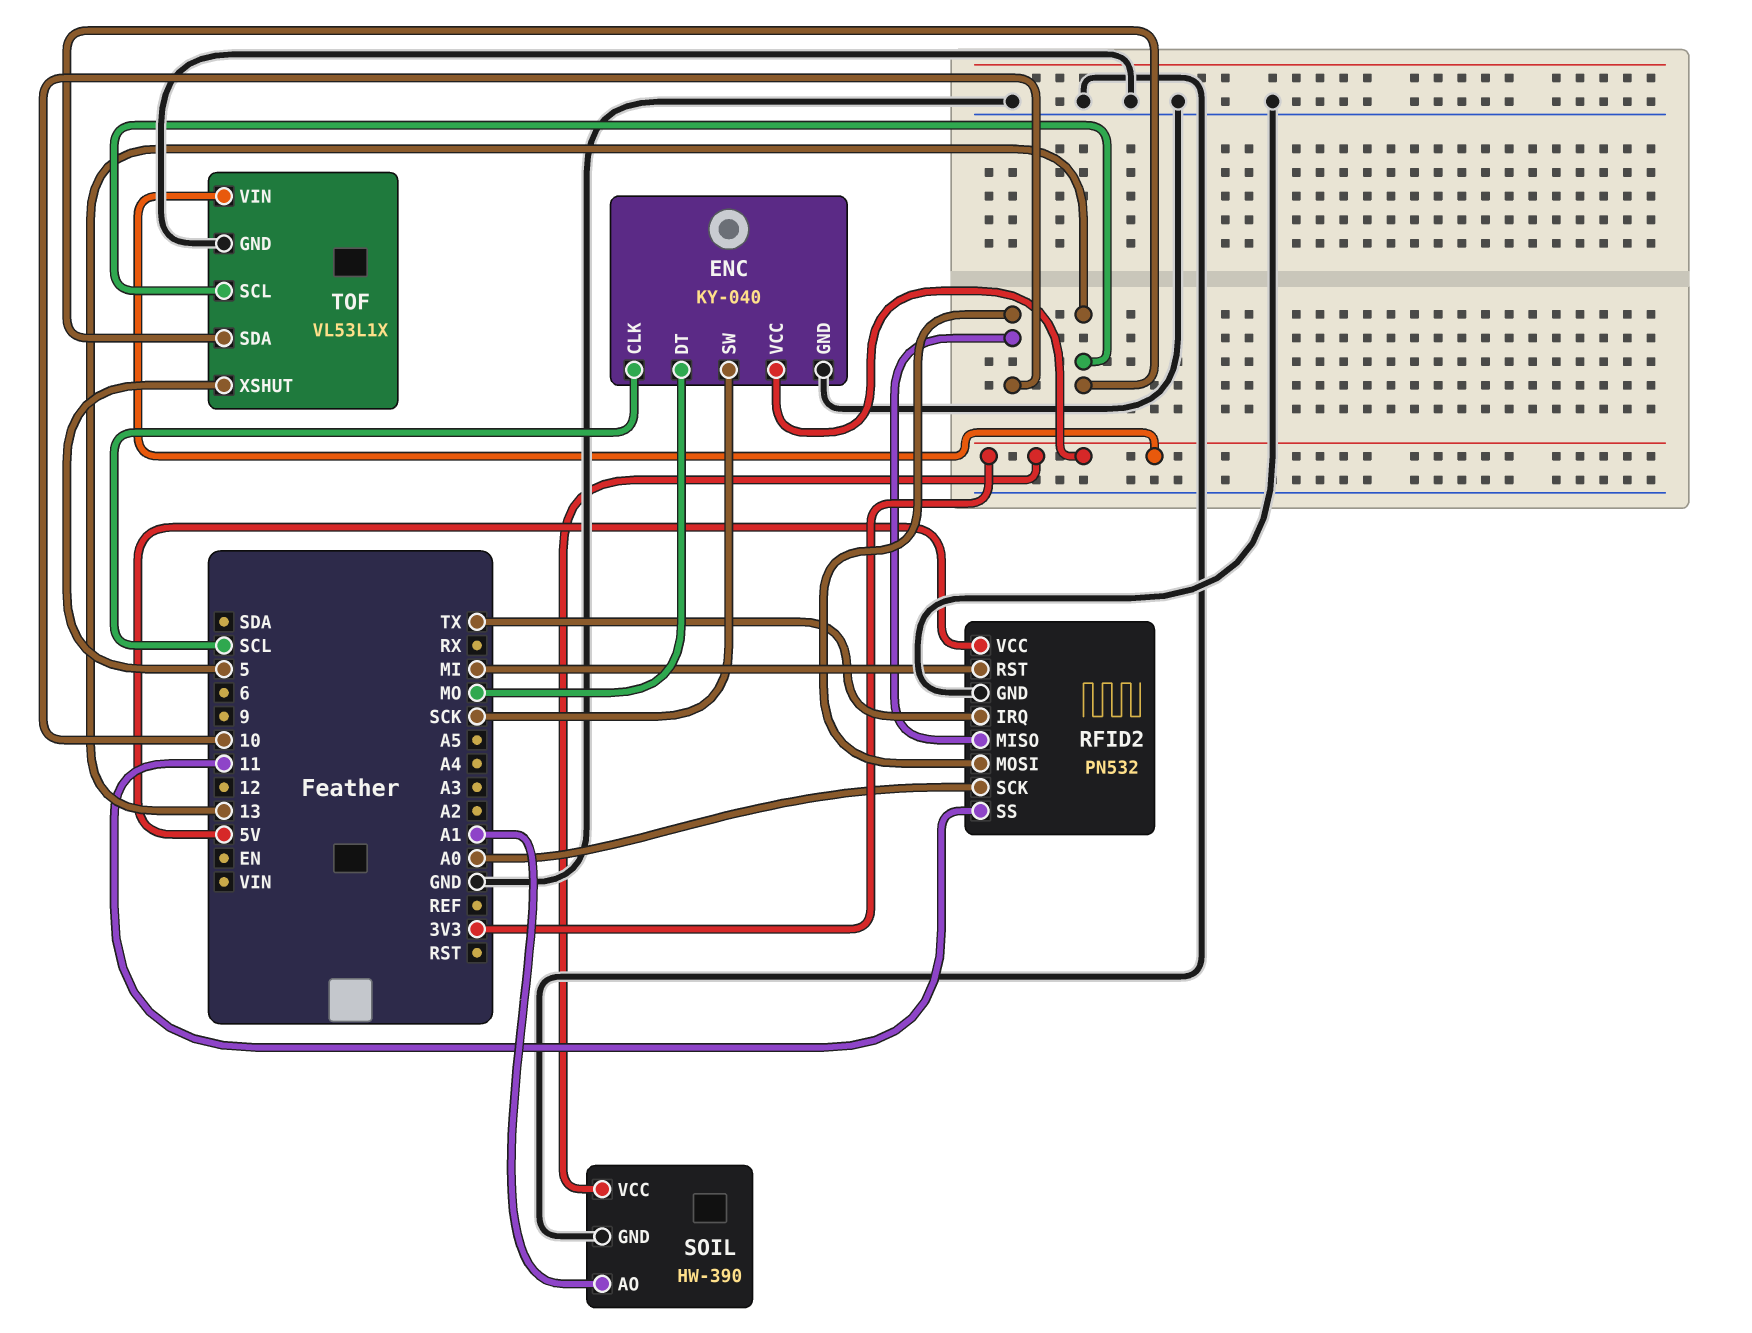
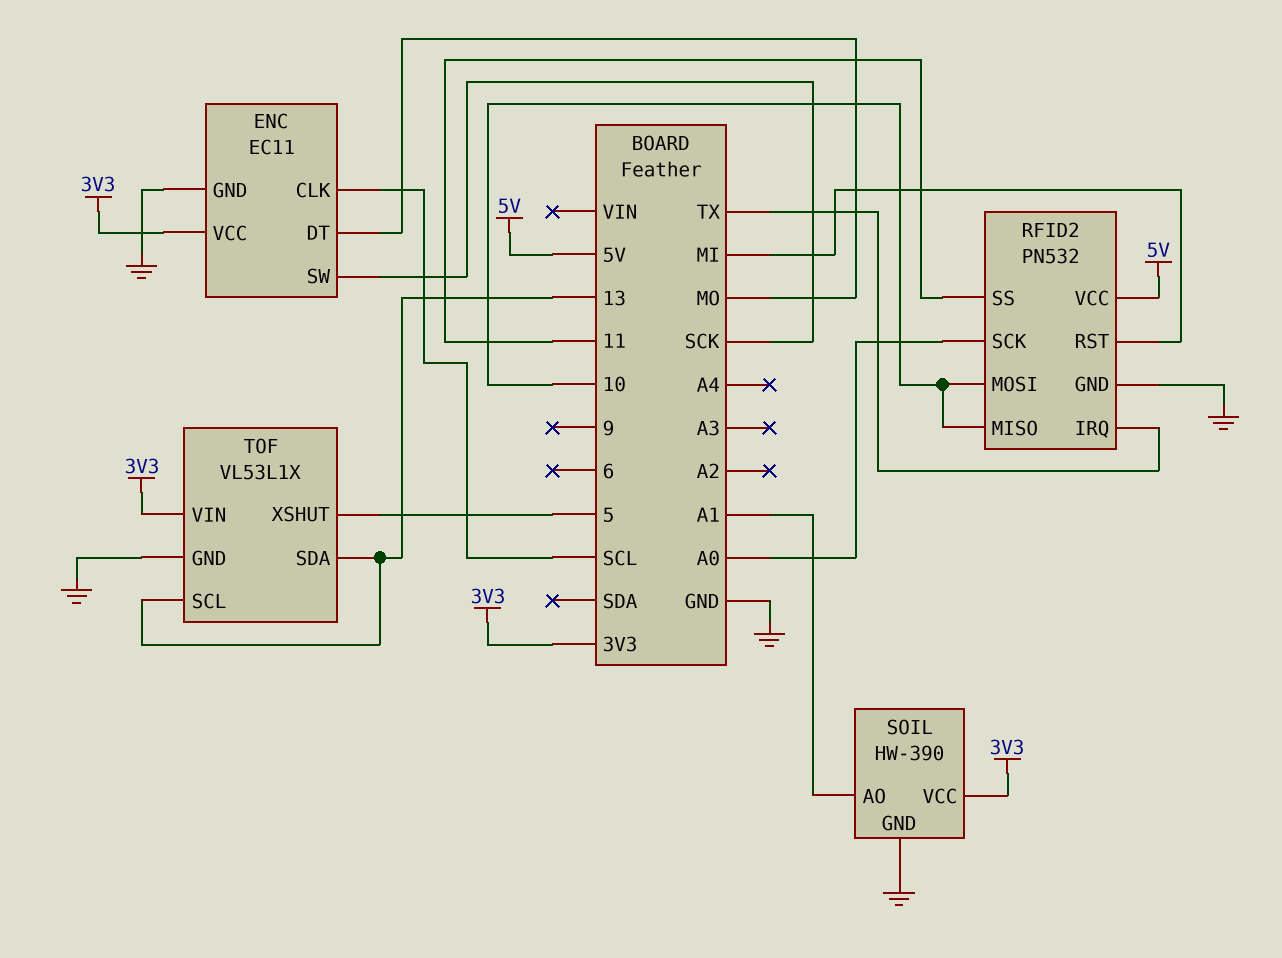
ENC: KY-040 -> EC11

